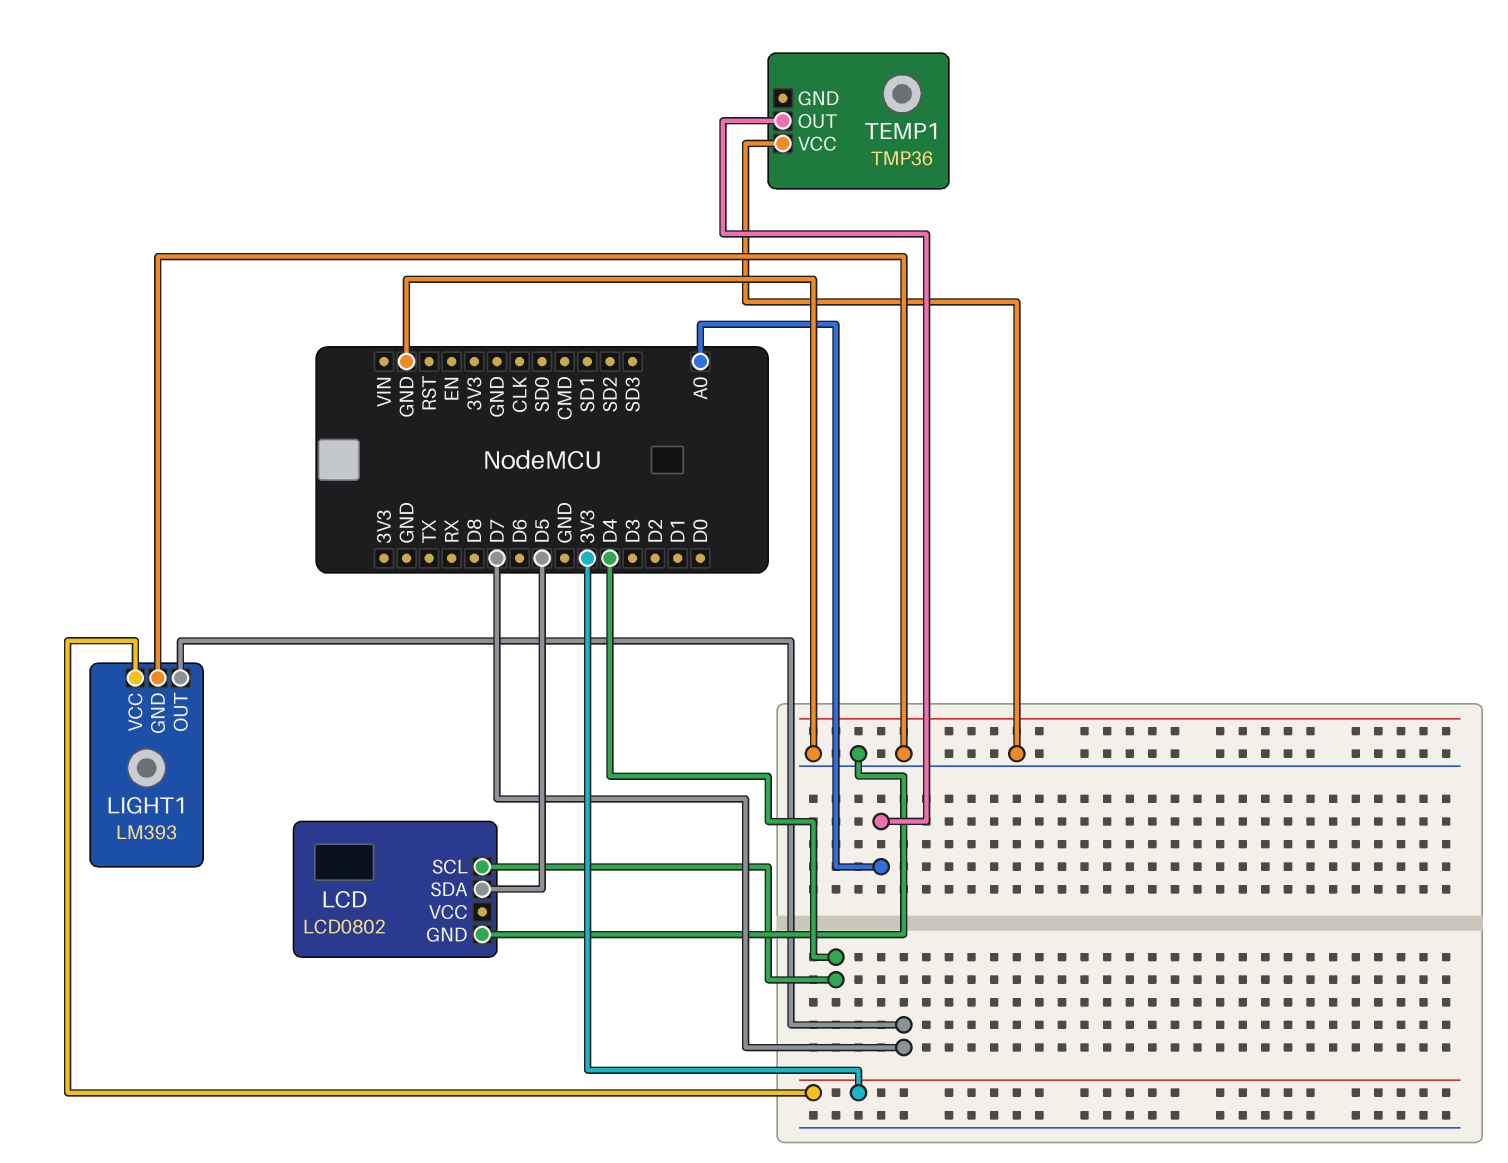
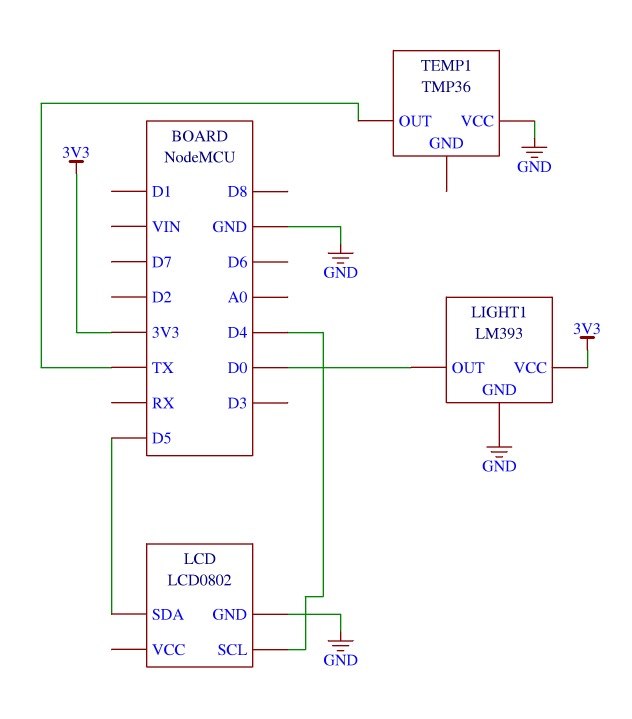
LIGHT1 pin OUT: D7 -> D0
TEMP1 pin OUT: A0 -> TX

